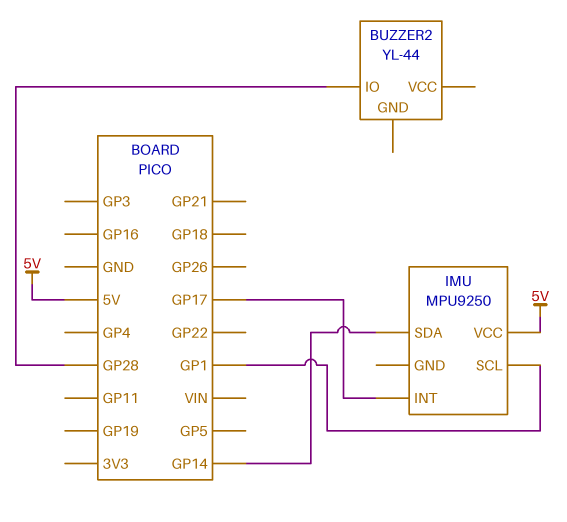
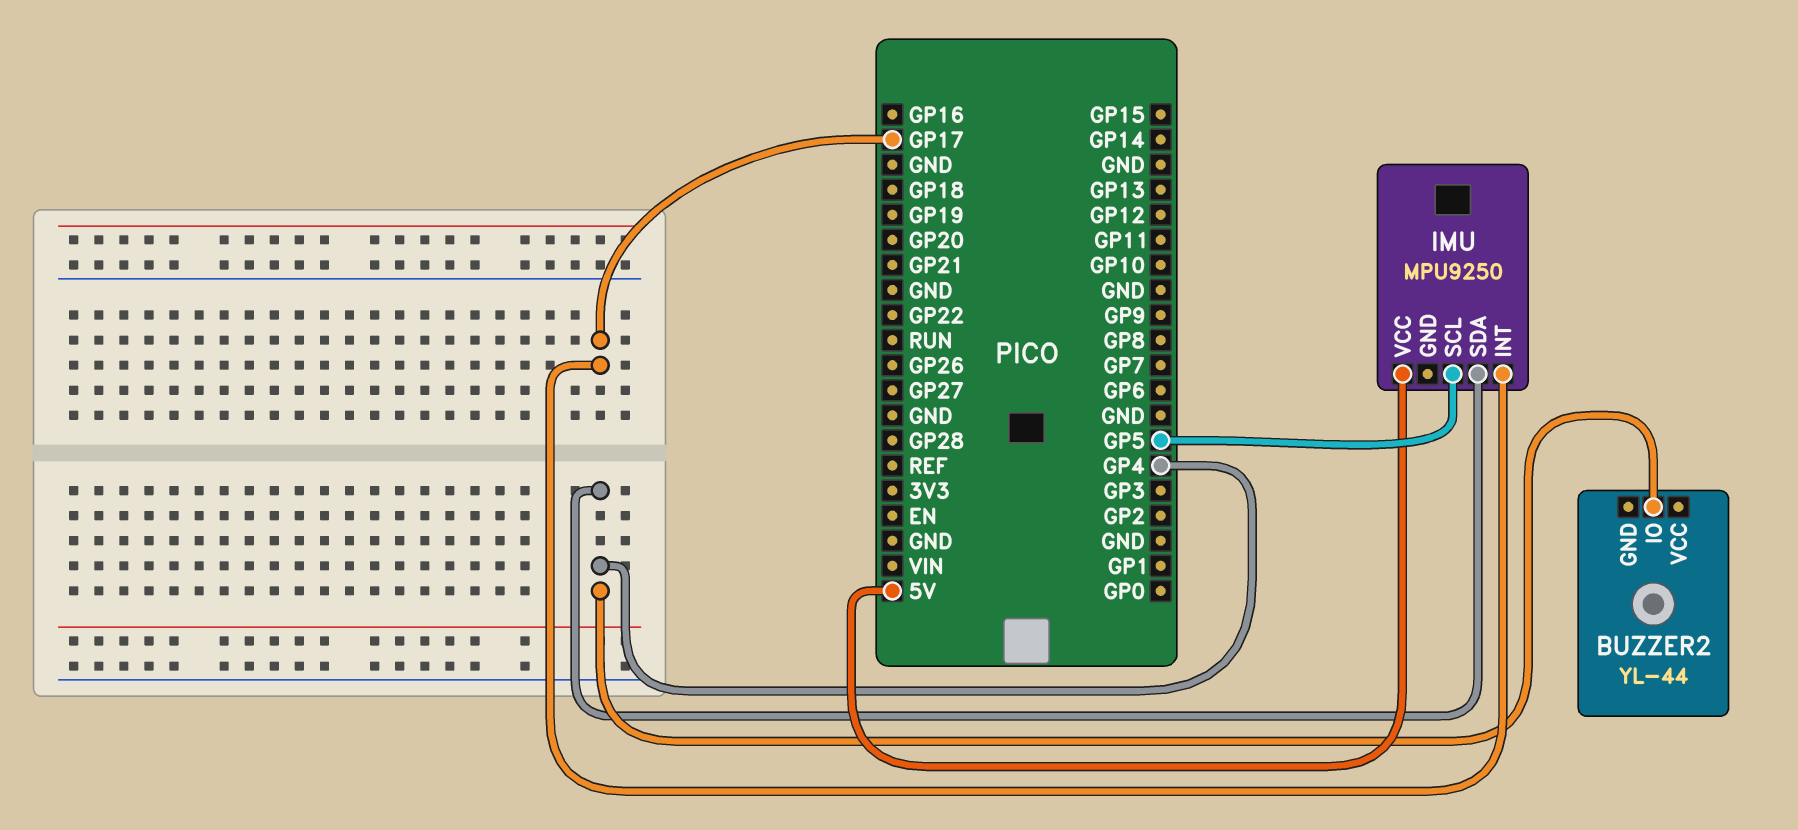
BUZZER2 pin IO: GP28 -> GP4
IMU pin SCL: GP1 -> GP5
IMU pin SDA: GP14 -> GP4

